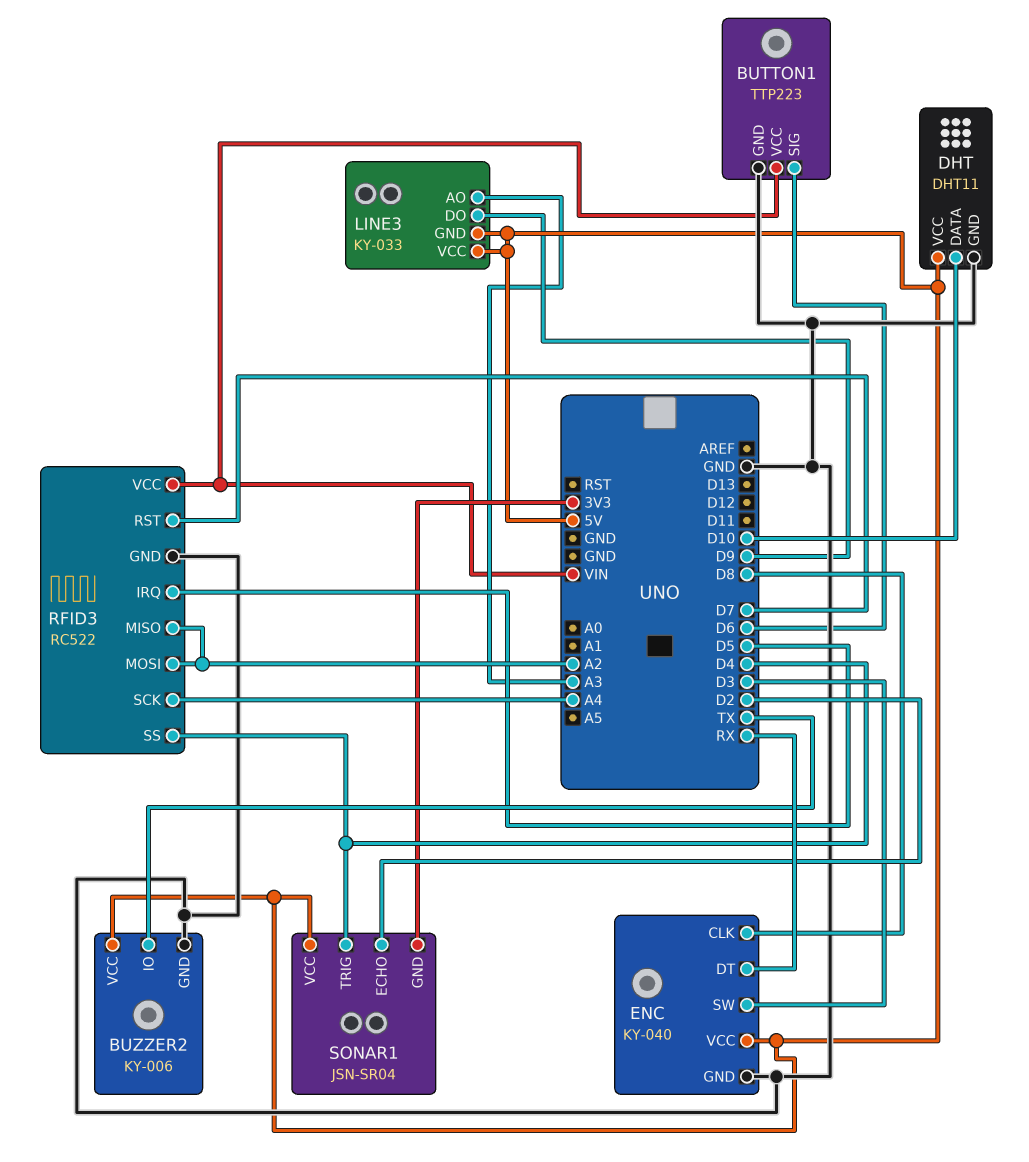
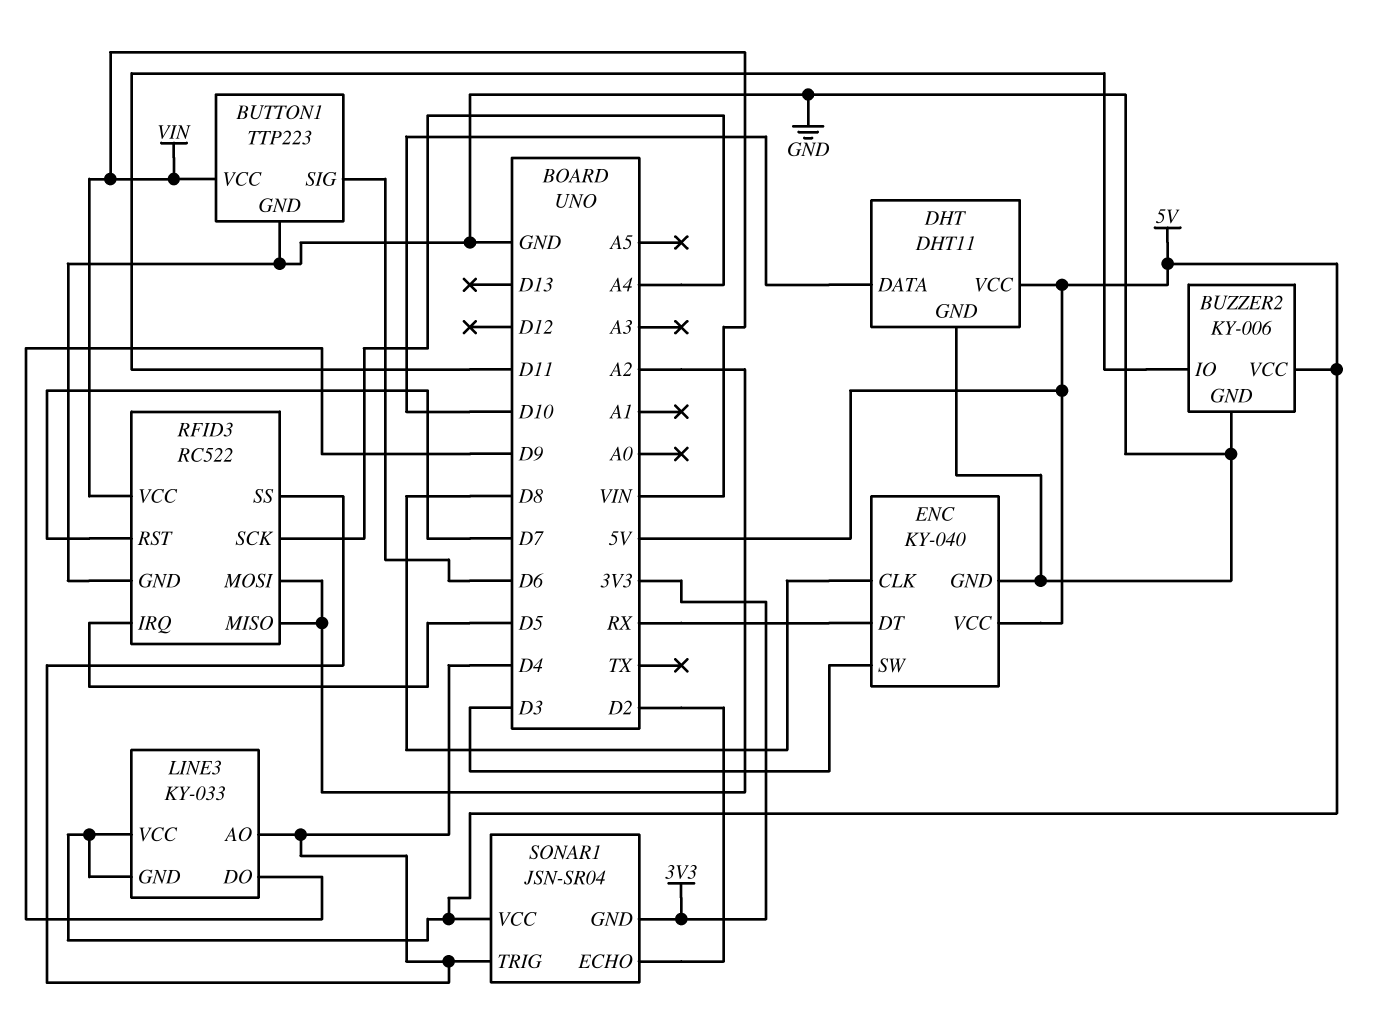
BUZZER2 pin IO: TX -> D11
LINE3 pin AO: A3 -> D4

